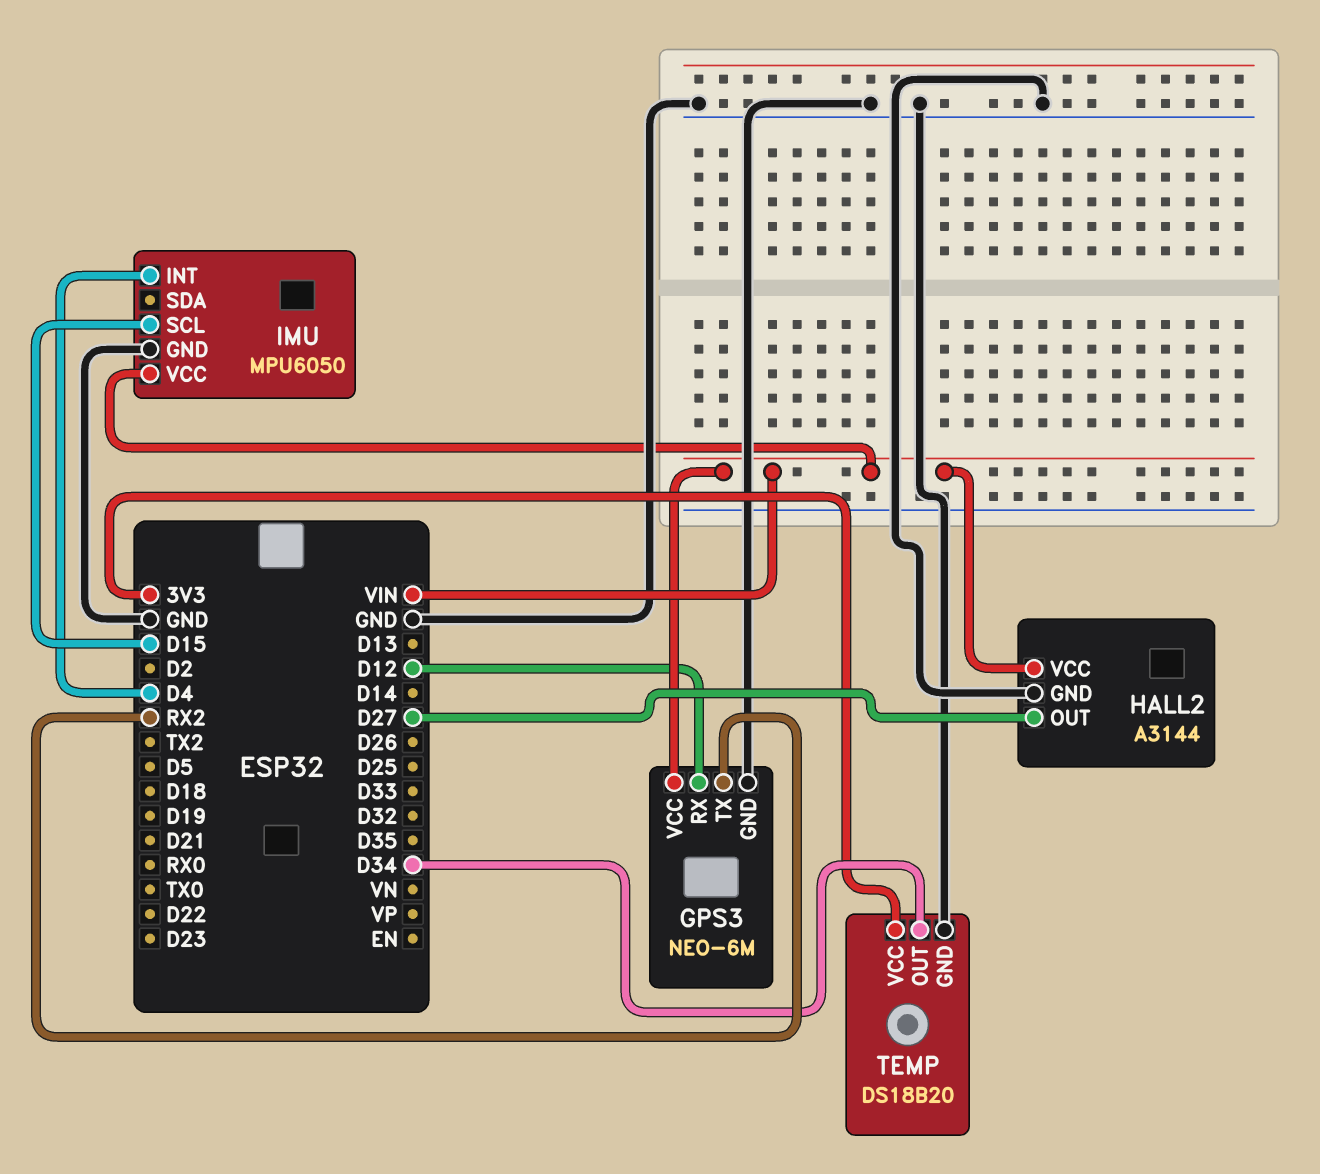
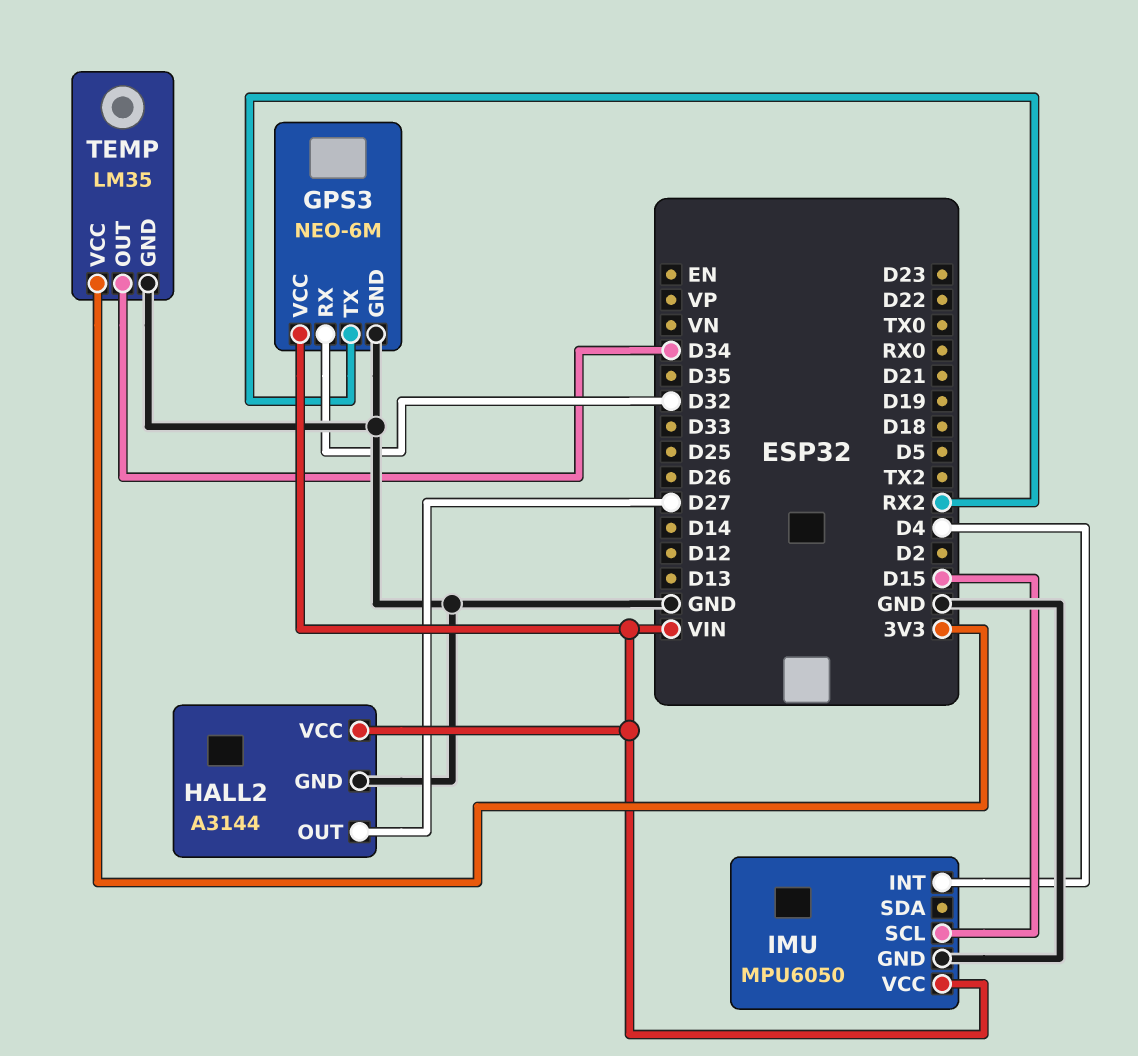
GPS3 pin RX: D12 -> D32
TEMP: DS18B20 -> LM35

